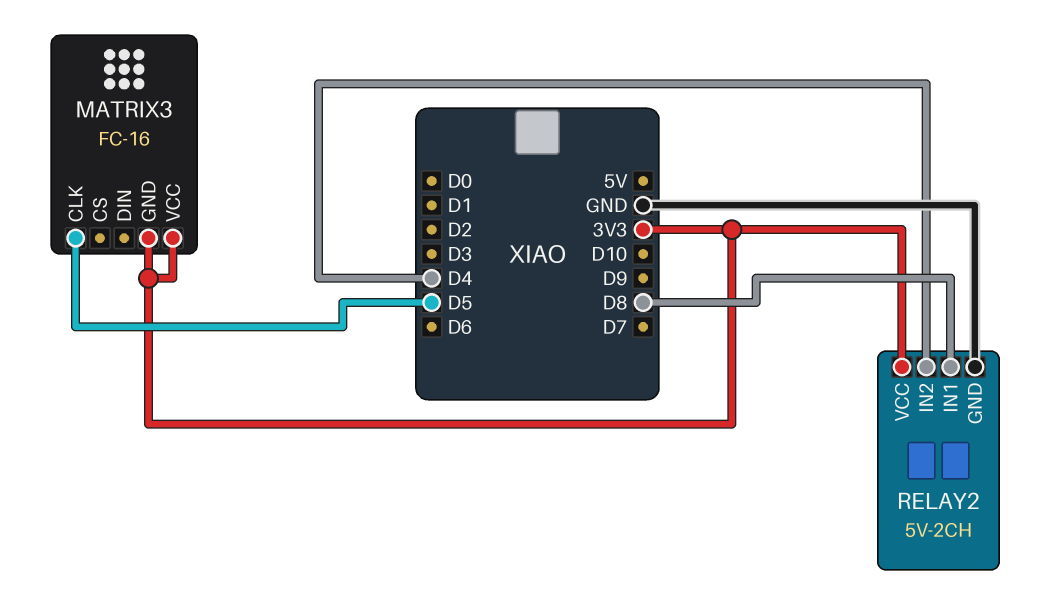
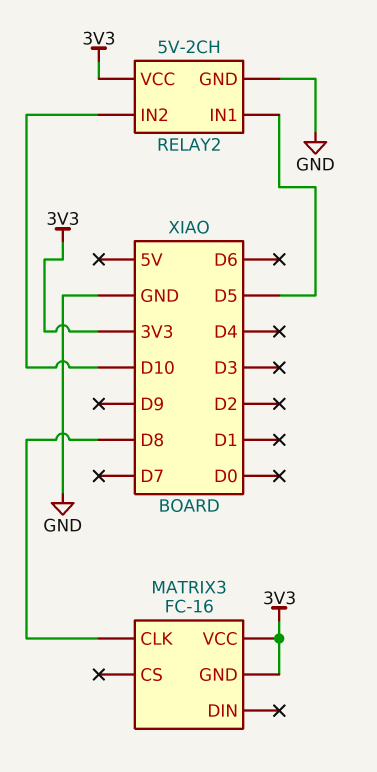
MATRIX3 pin CLK: D5 -> D8
RELAY2 pin IN1: D8 -> D5
RELAY2 pin IN2: D4 -> D10

